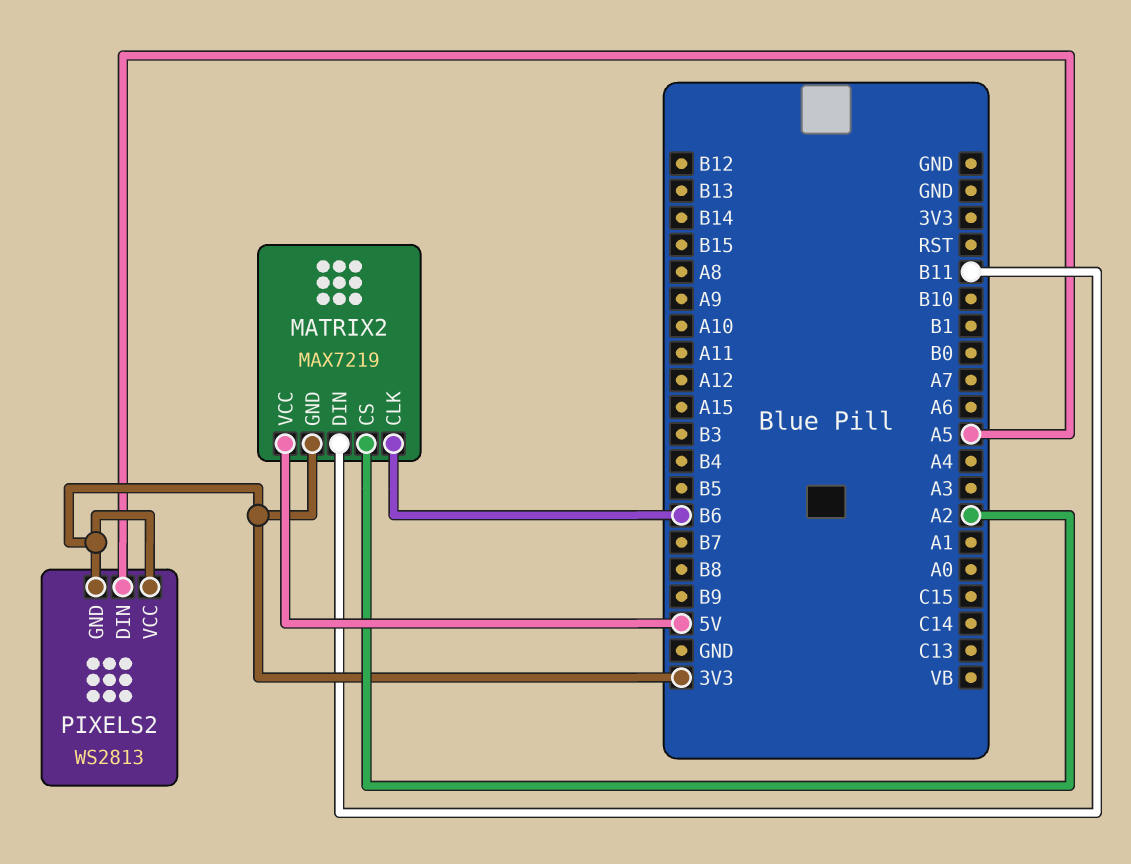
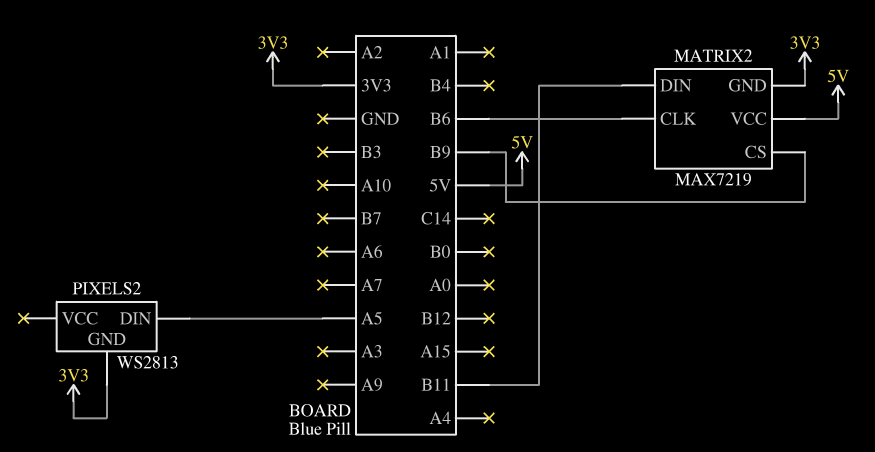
MATRIX2 pin CS: A2 -> B9
PIXELS2 pin VCC: 3V3 -> none

